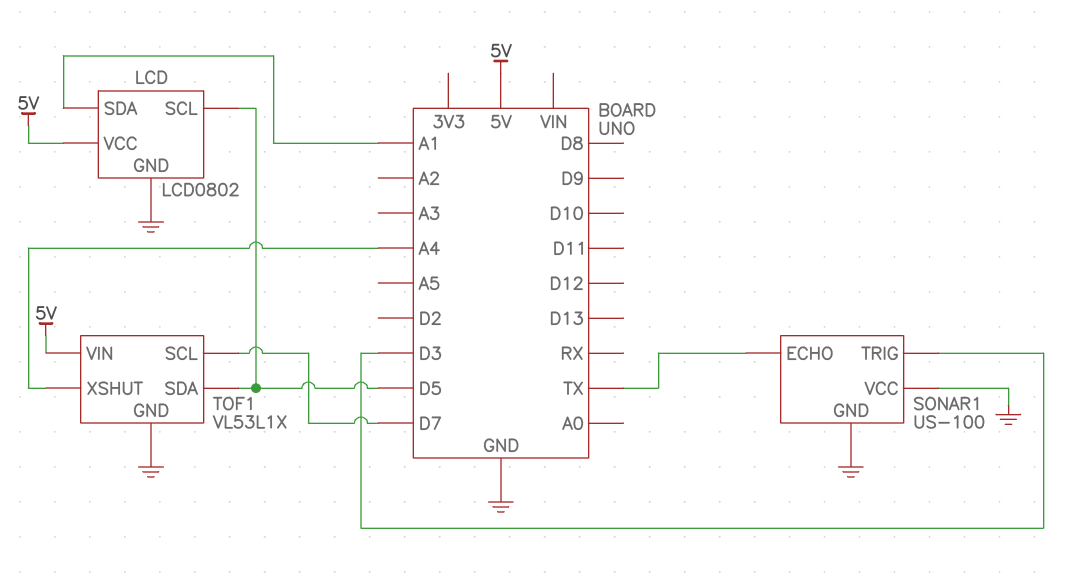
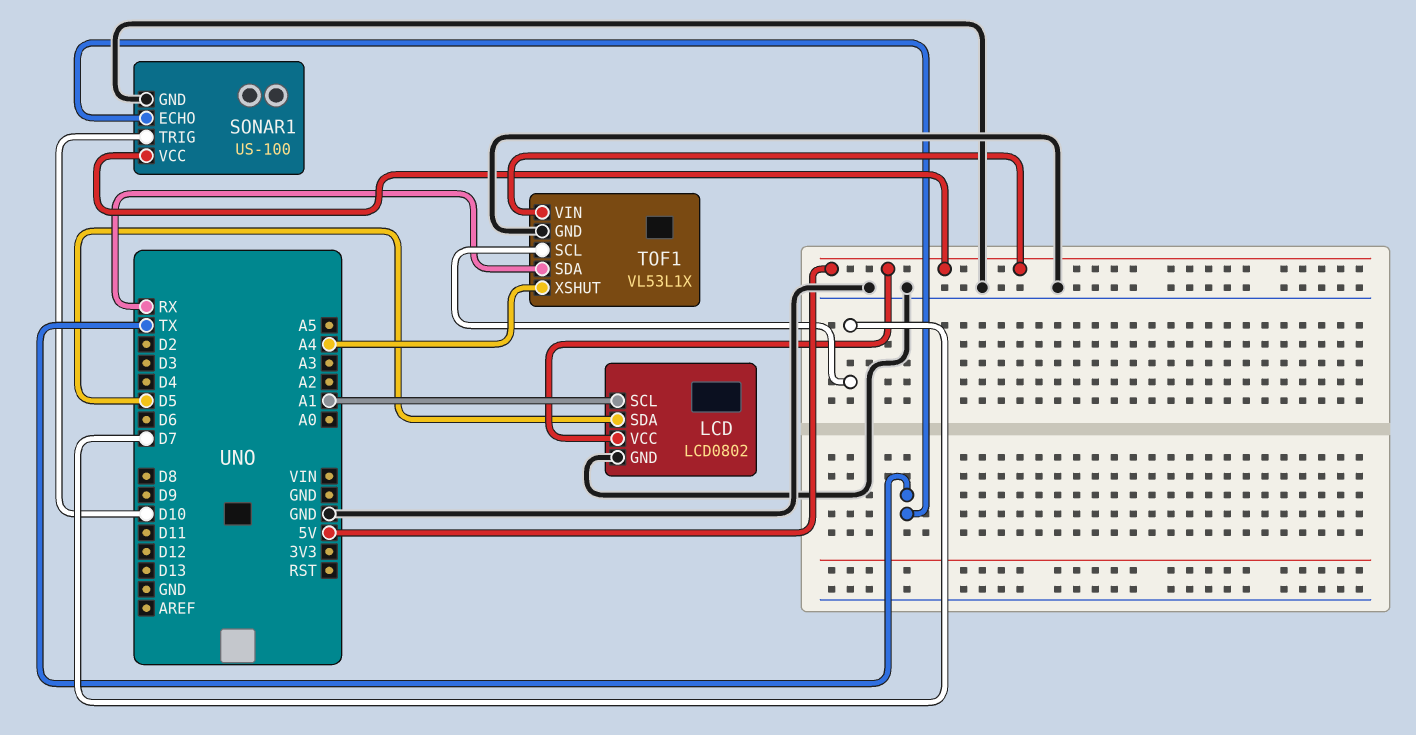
LCD pin SCL: D5 -> A1
LCD pin SDA: A1 -> D5
SONAR1 pin TRIG: D3 -> D10
SONAR1 pin VCC: GND -> 5V
TOF1 pin SDA: D5 -> RX

